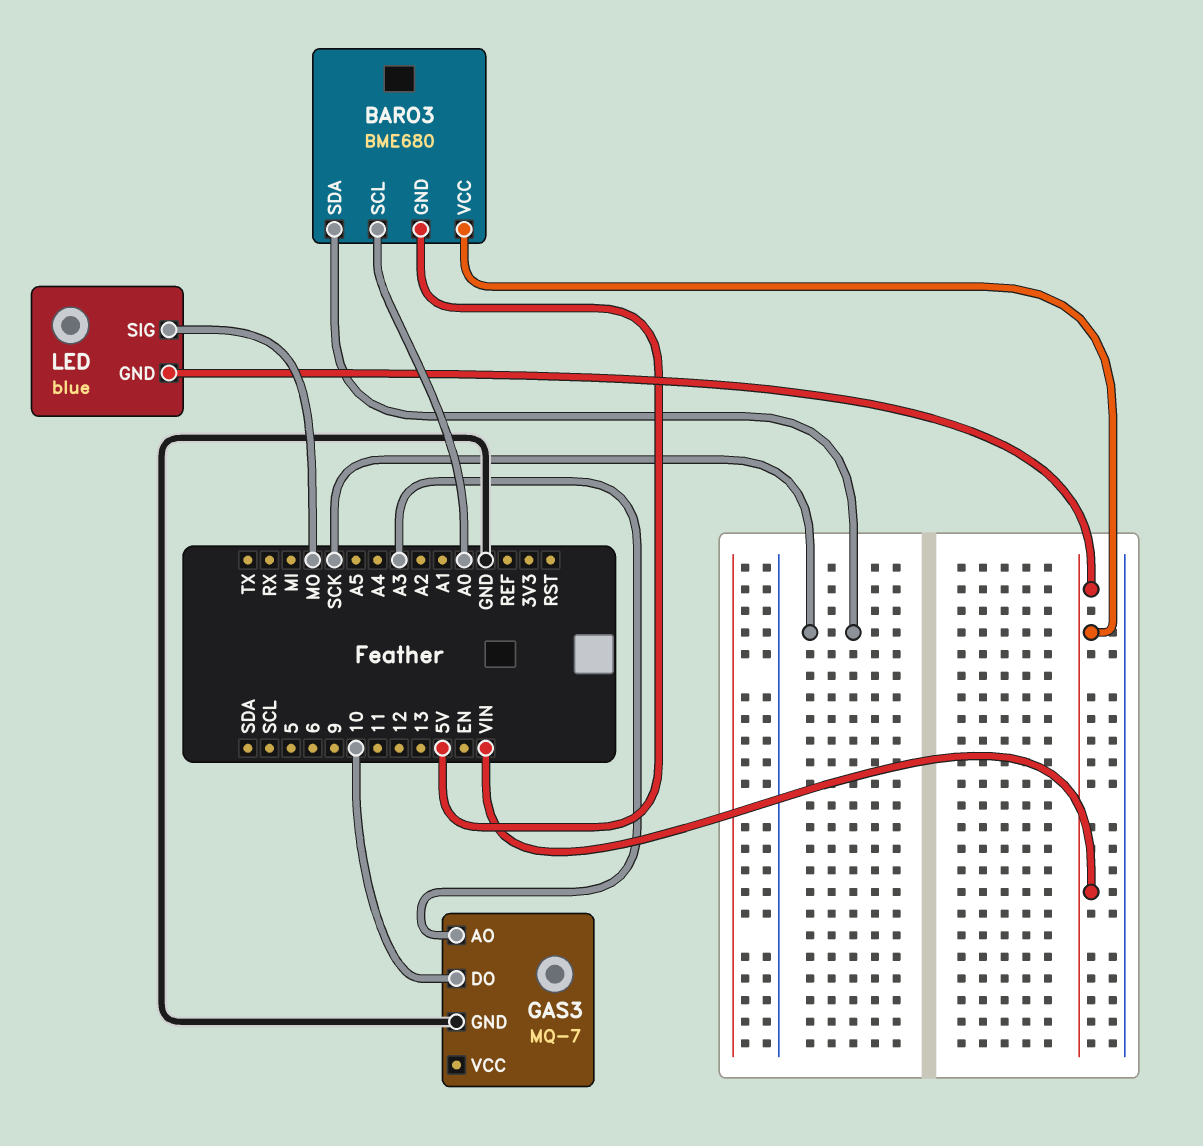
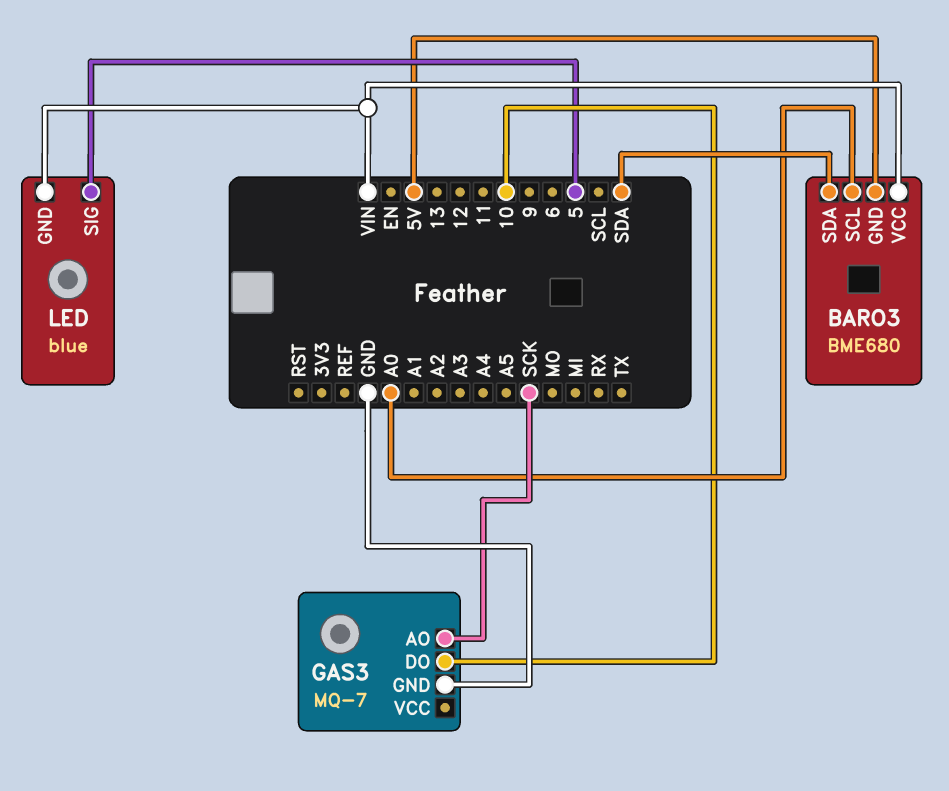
BARO3 pin SDA: SCK -> SDA
GAS3 pin AO: A3 -> SCK
LED pin SIG: MO -> 5

